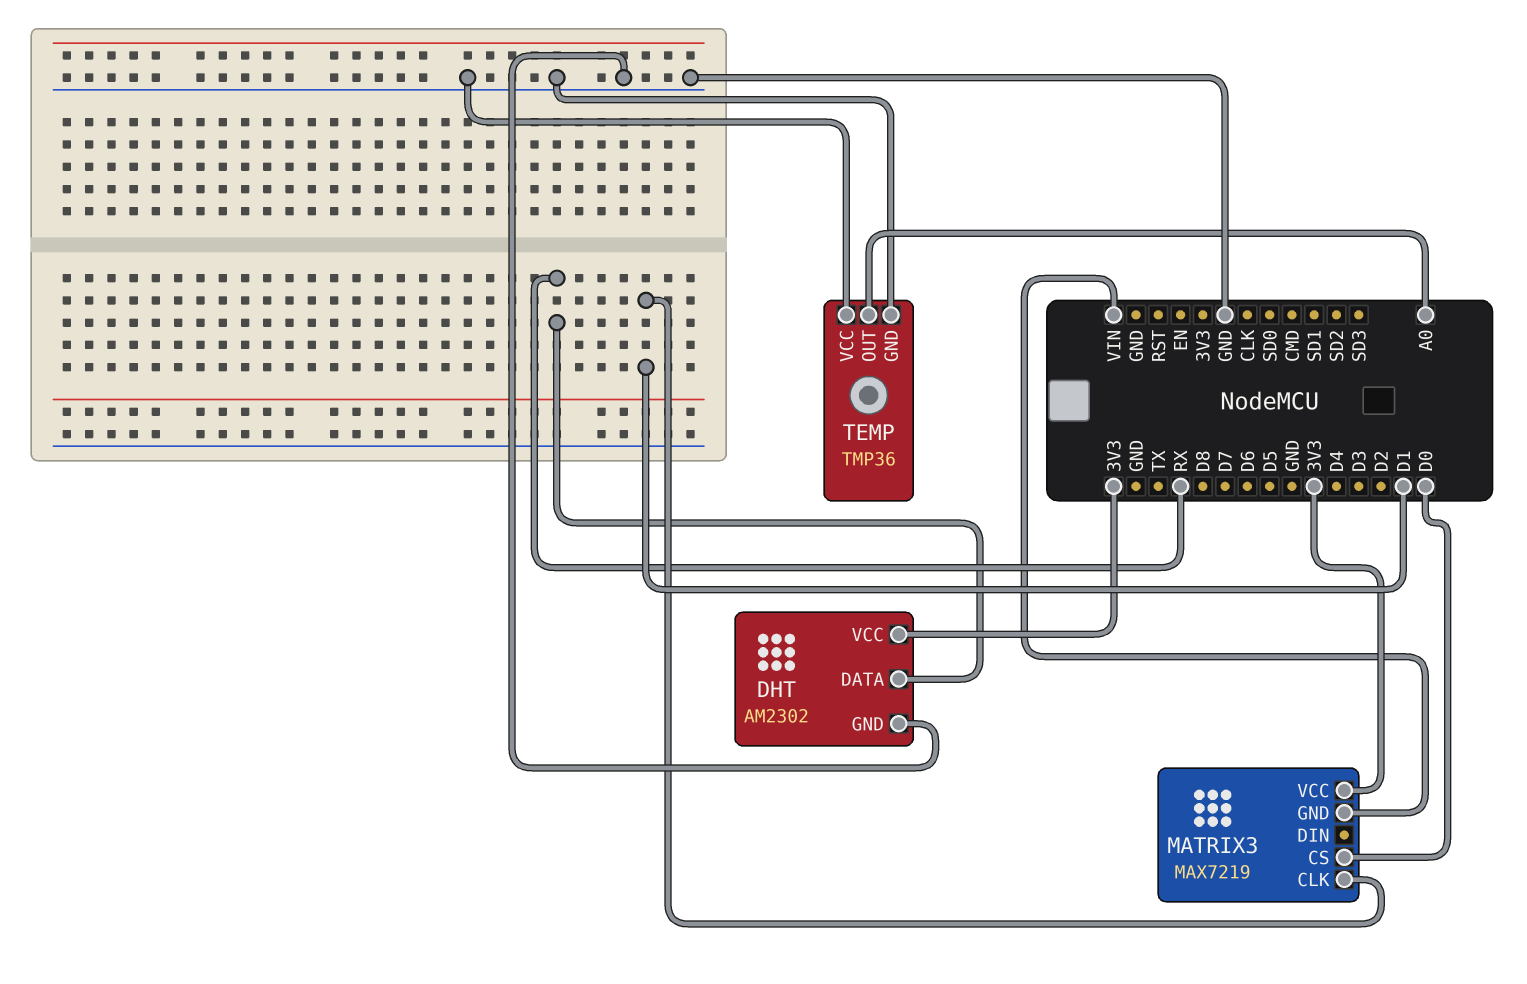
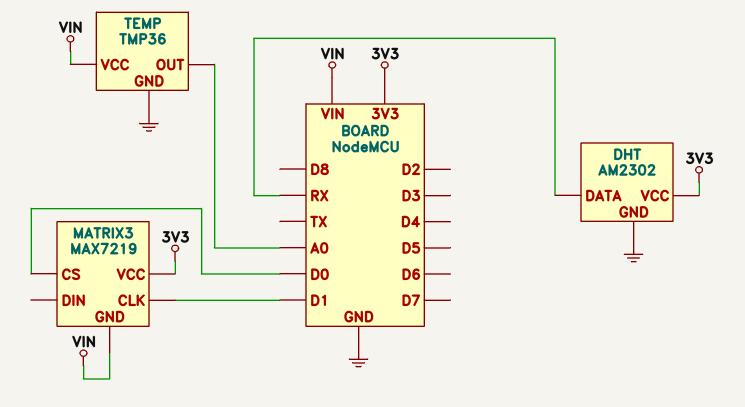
TEMP pin VCC: GND -> VIN

